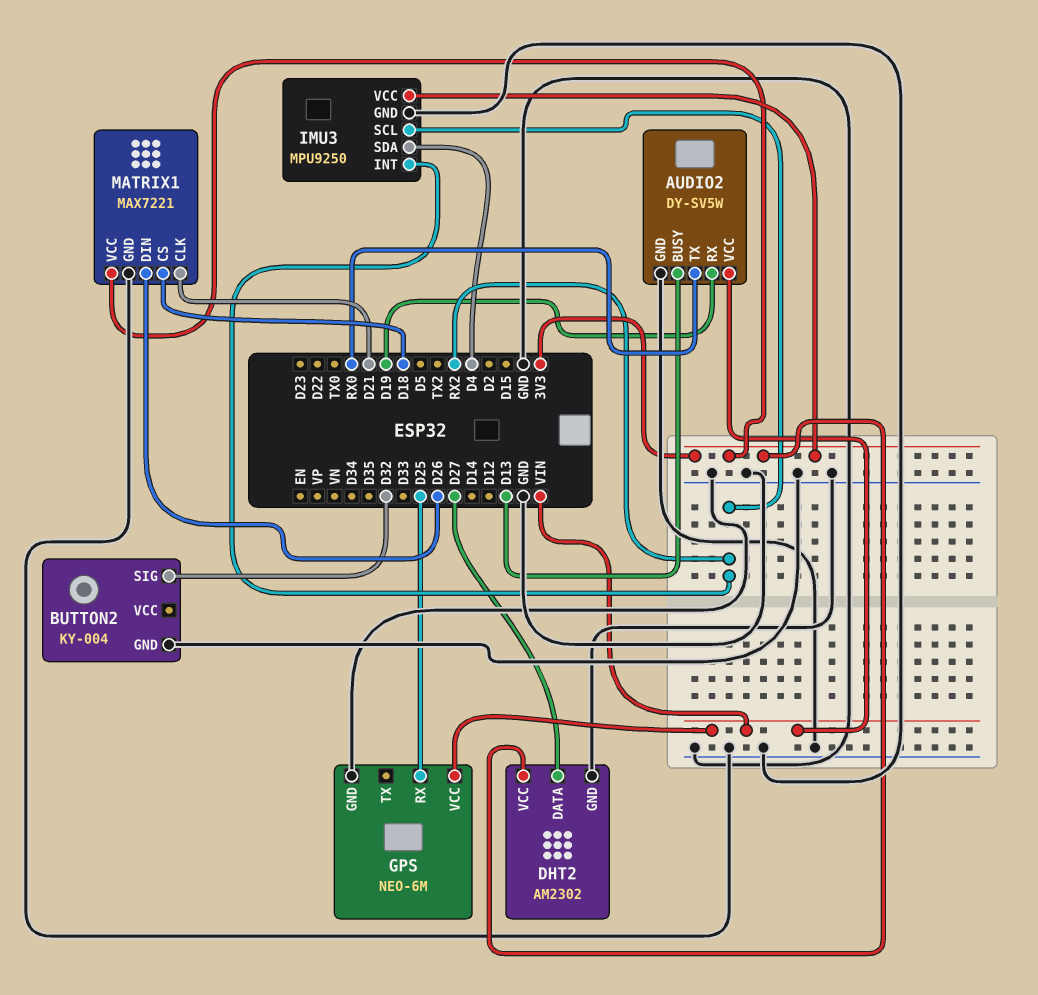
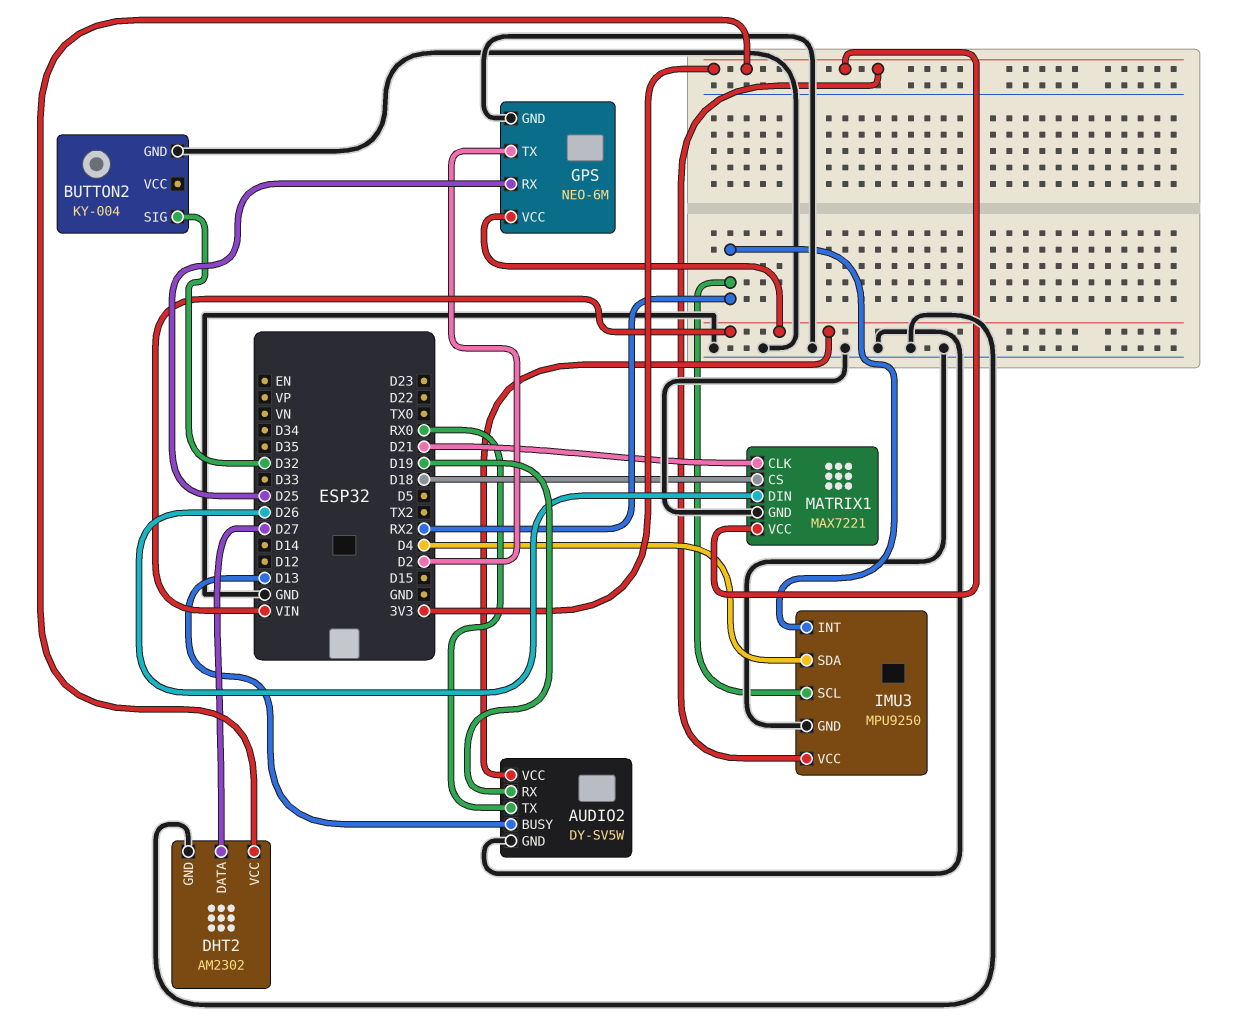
GPS pin TX: none -> D2

